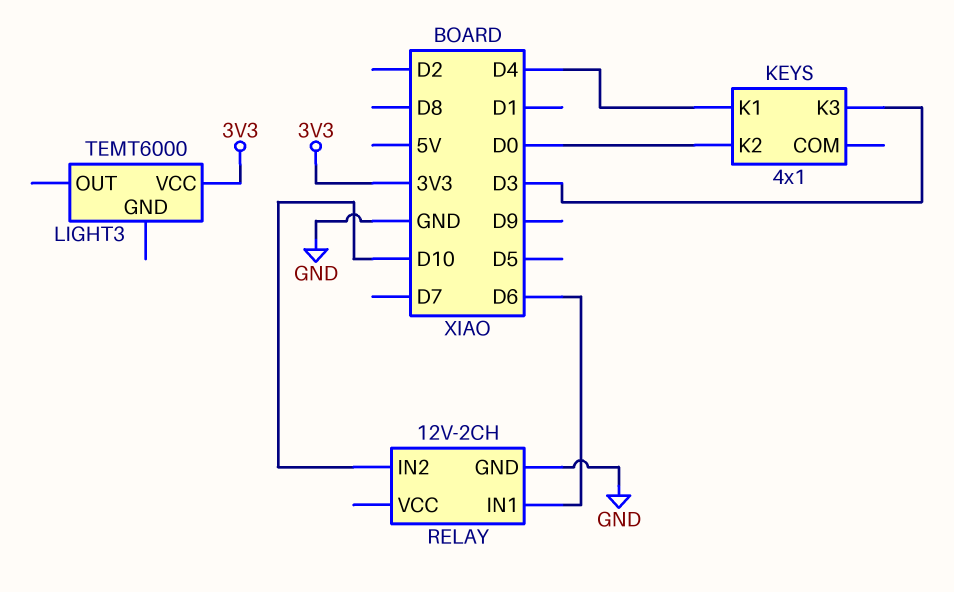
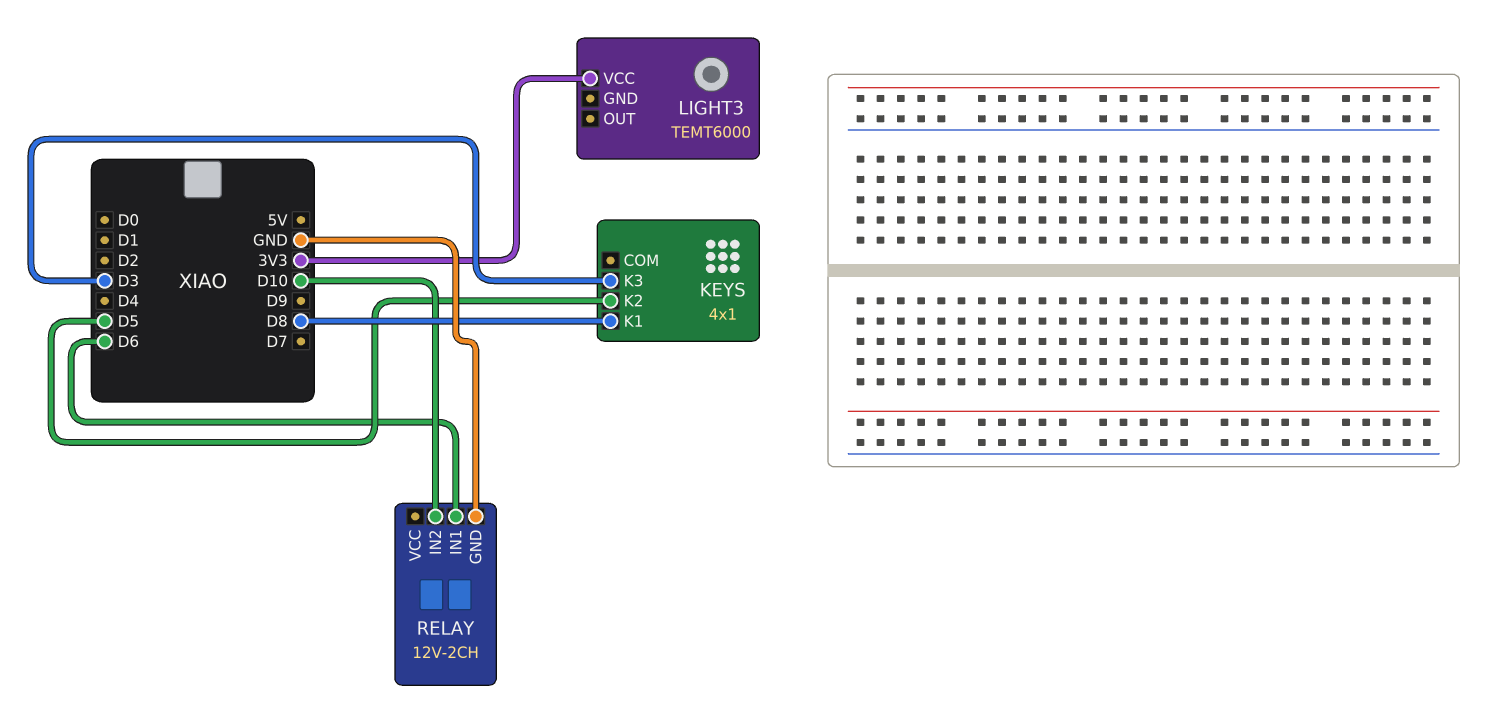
KEYS pin K1: D4 -> D8
KEYS pin K2: D0 -> D5

